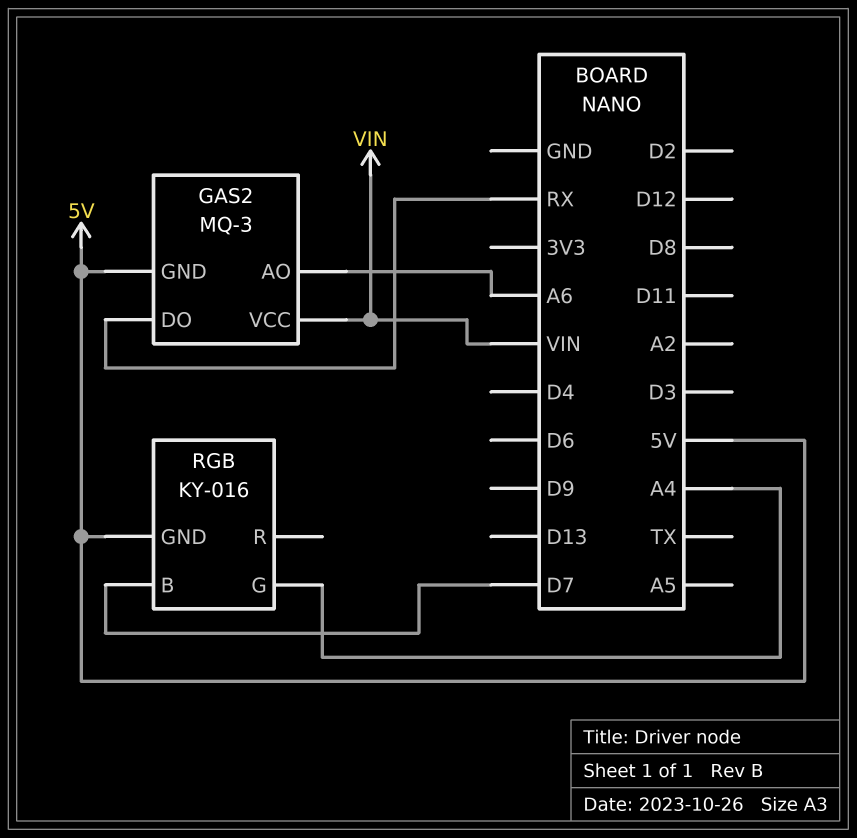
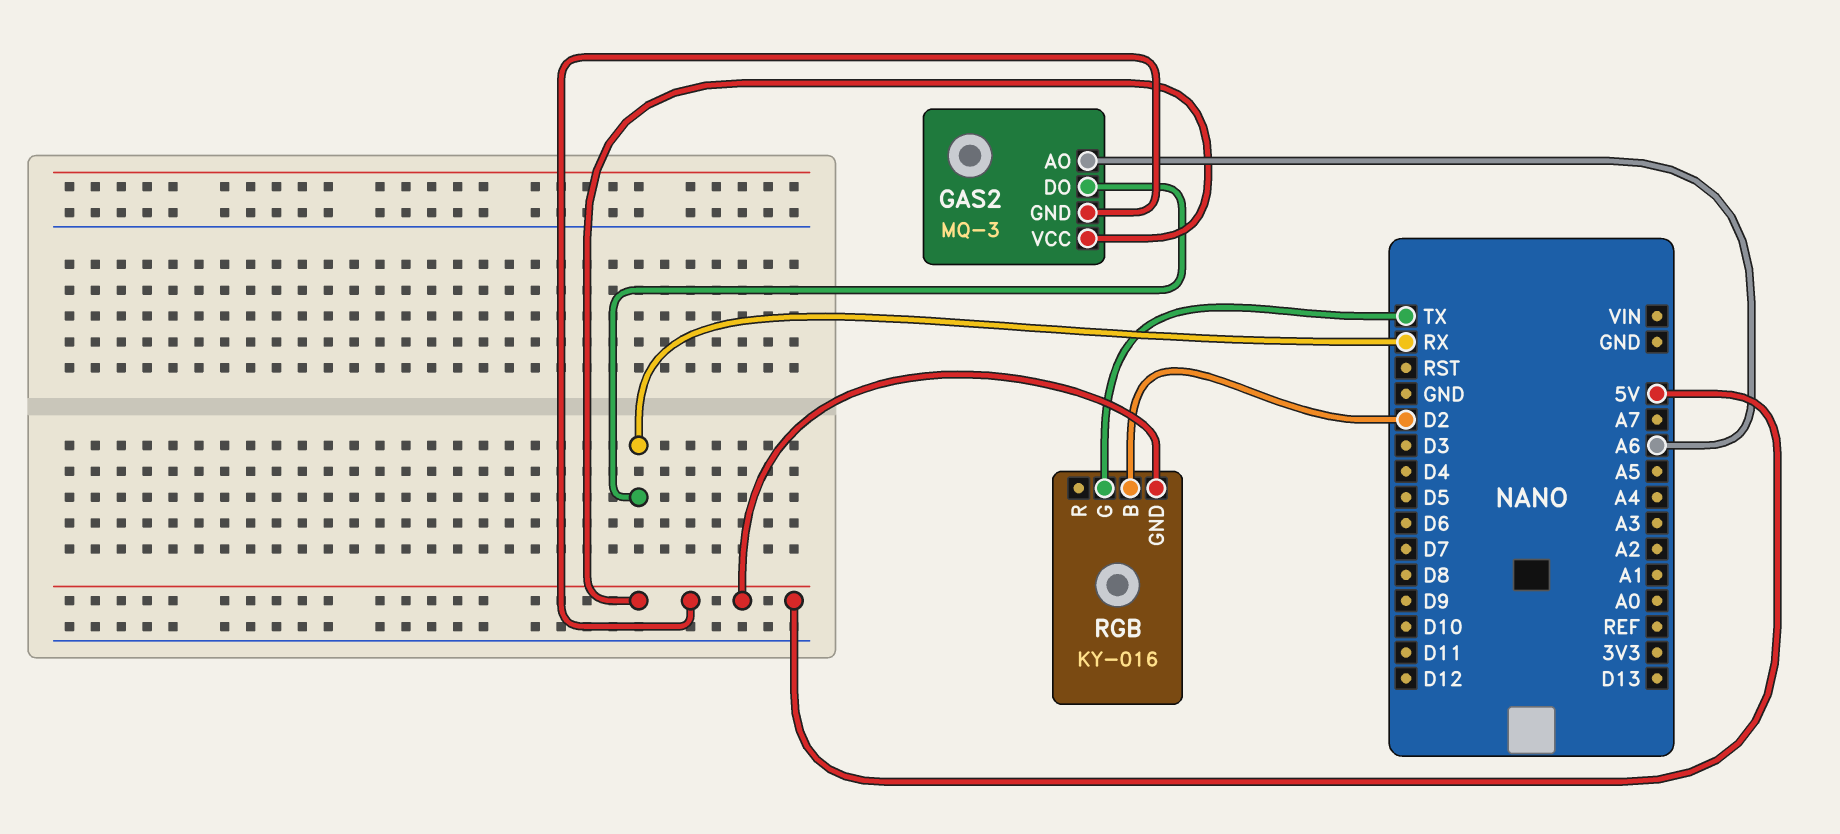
GAS2 pin VCC: VIN -> 5V
RGB pin B: D7 -> D2
RGB pin G: A4 -> TX

